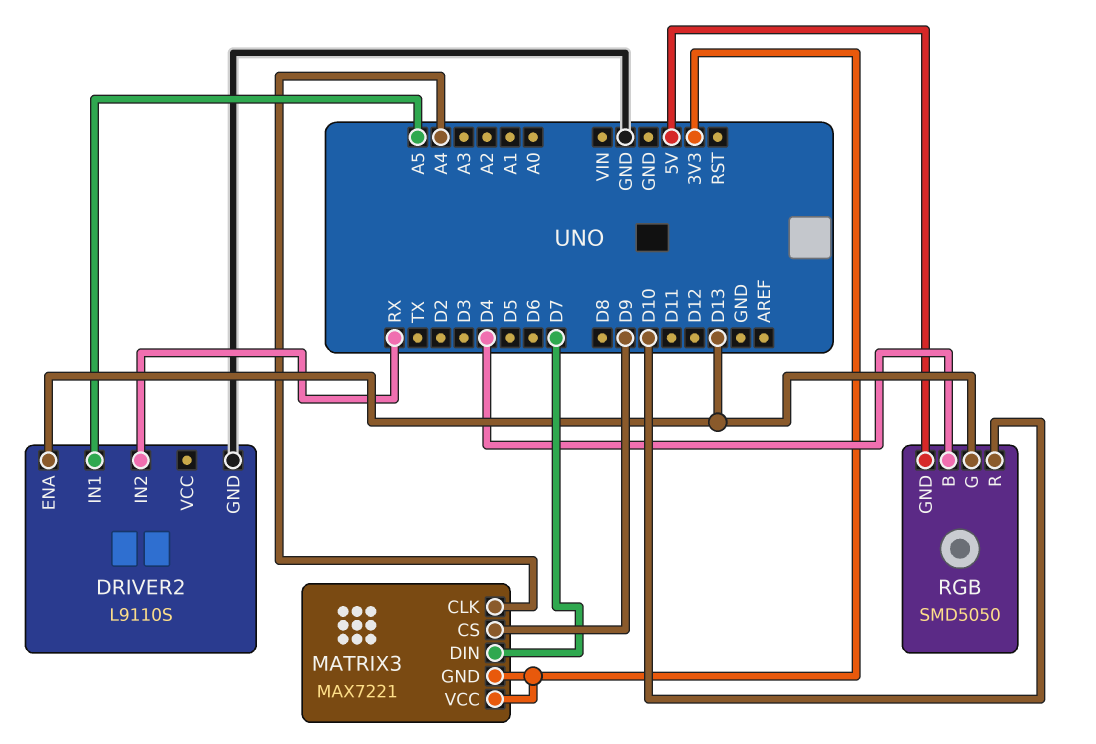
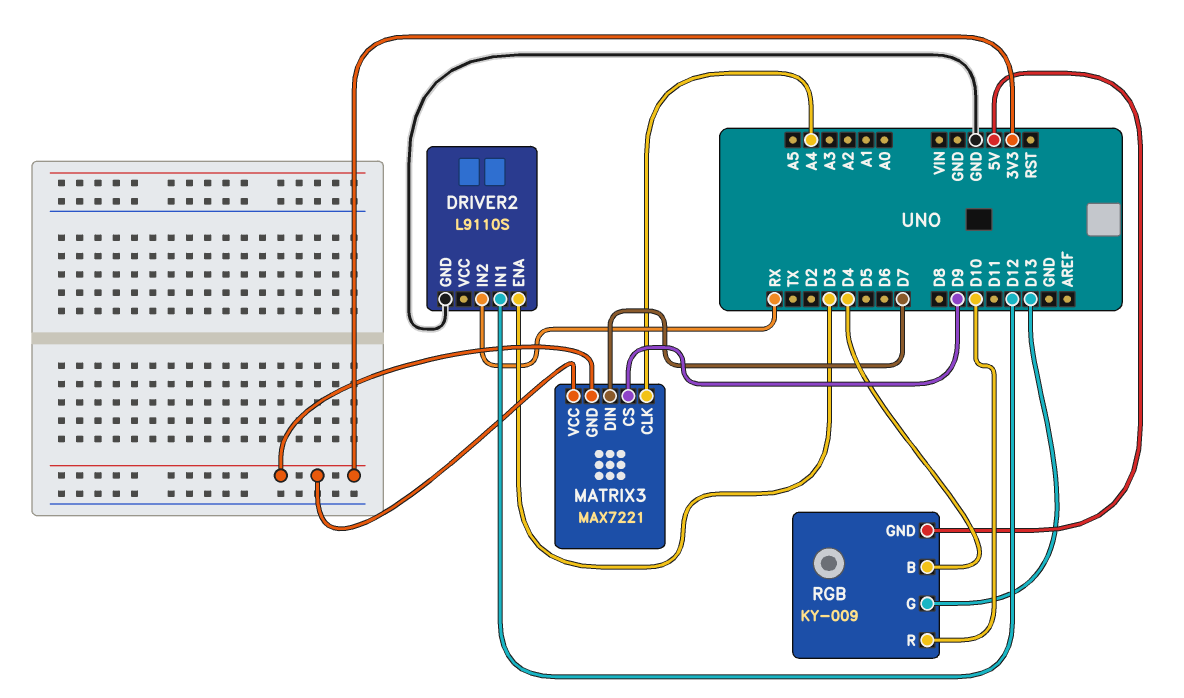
DRIVER2 pin ENA: D13 -> D3
DRIVER2 pin IN1: A5 -> D12
RGB: SMD5050 -> KY-009

